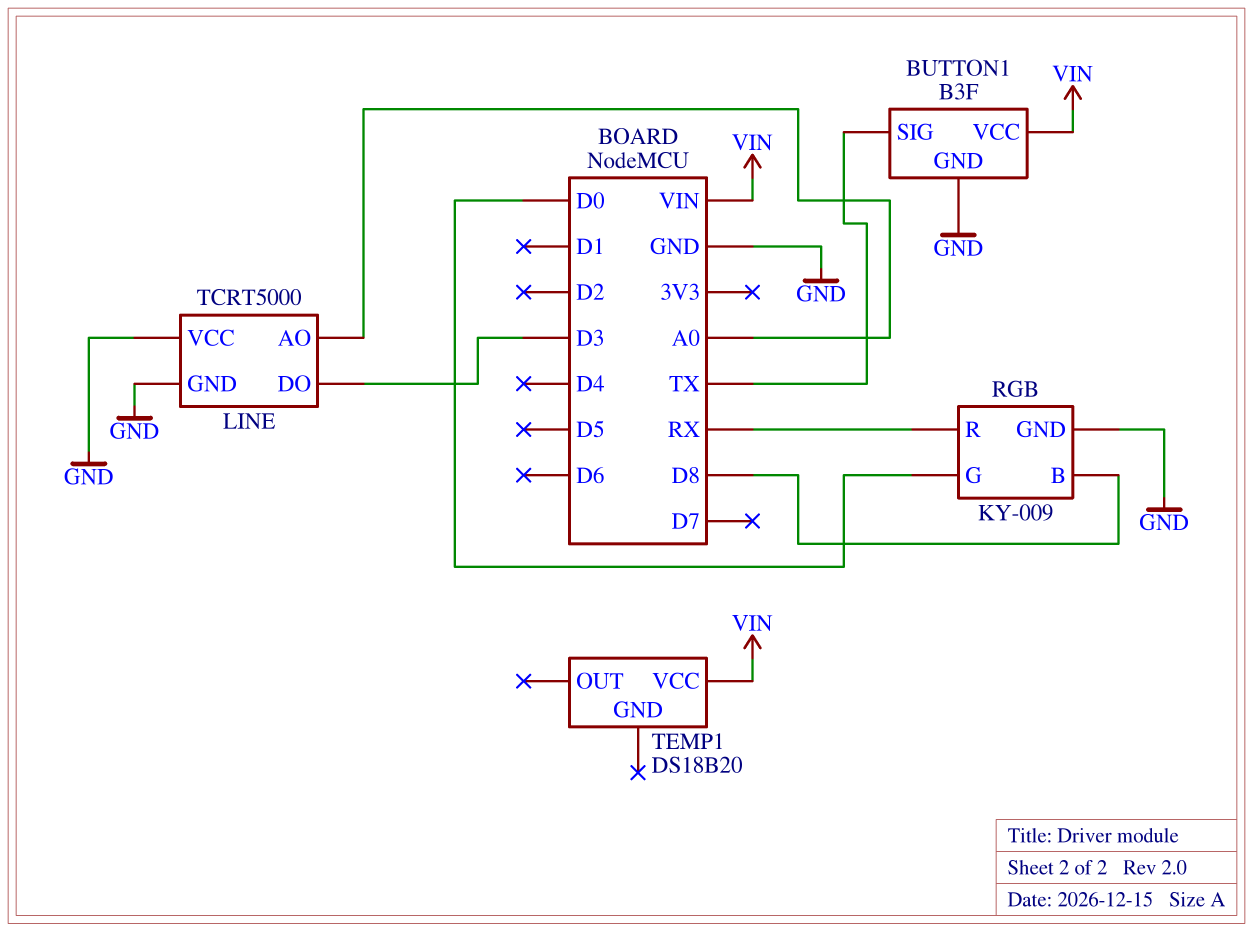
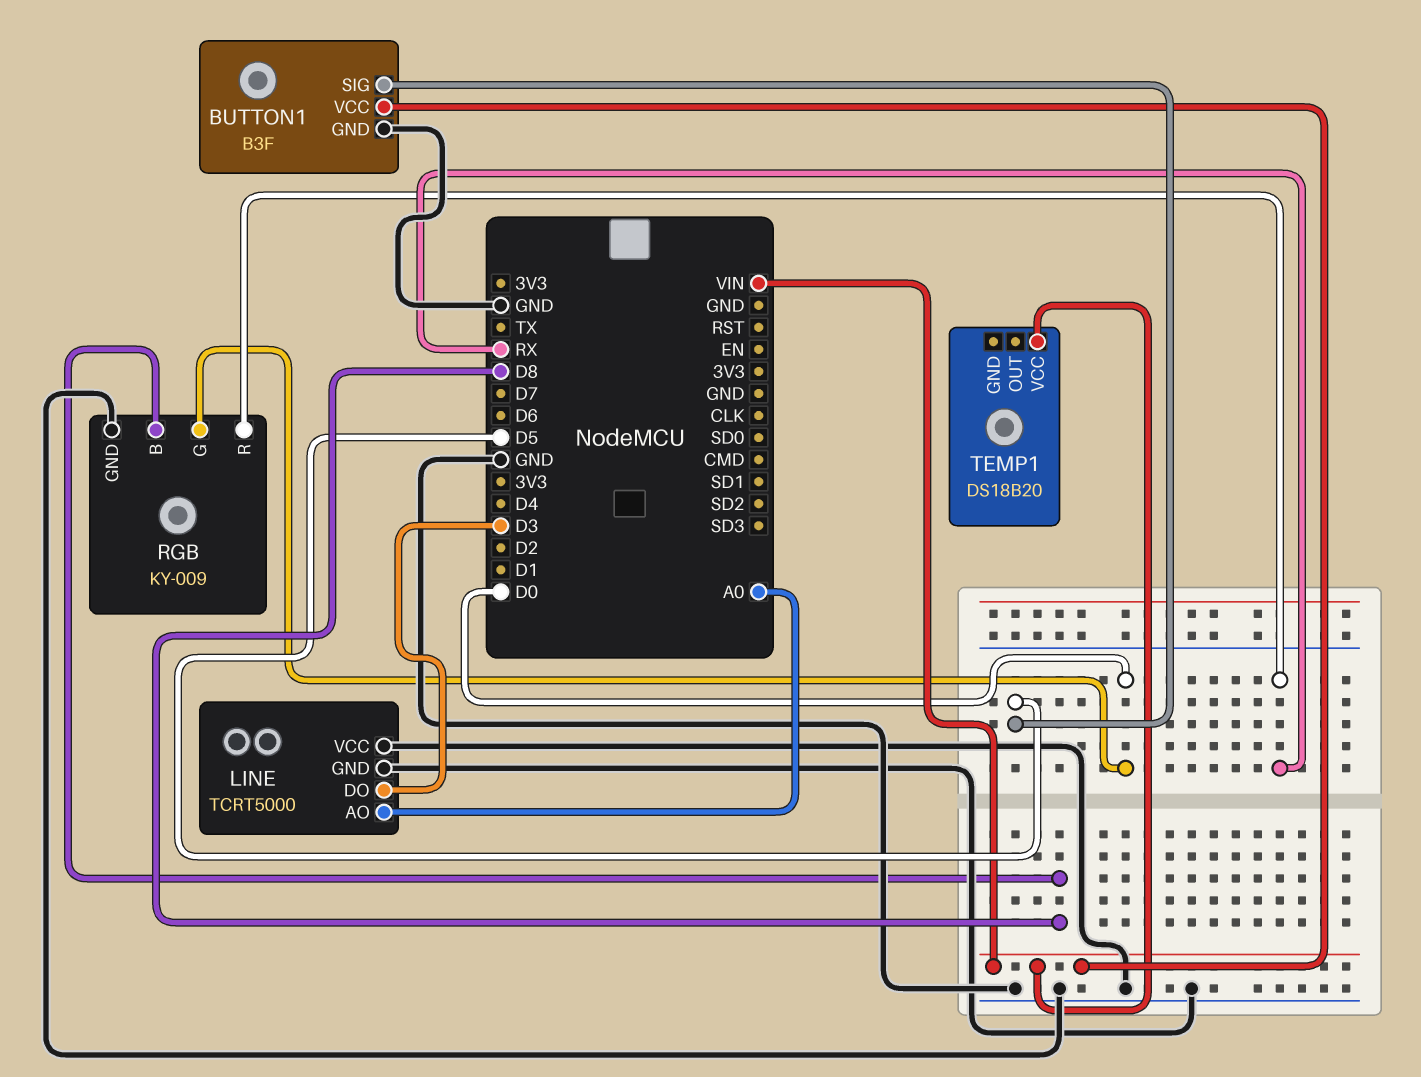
BUTTON1 pin SIG: TX -> D5

